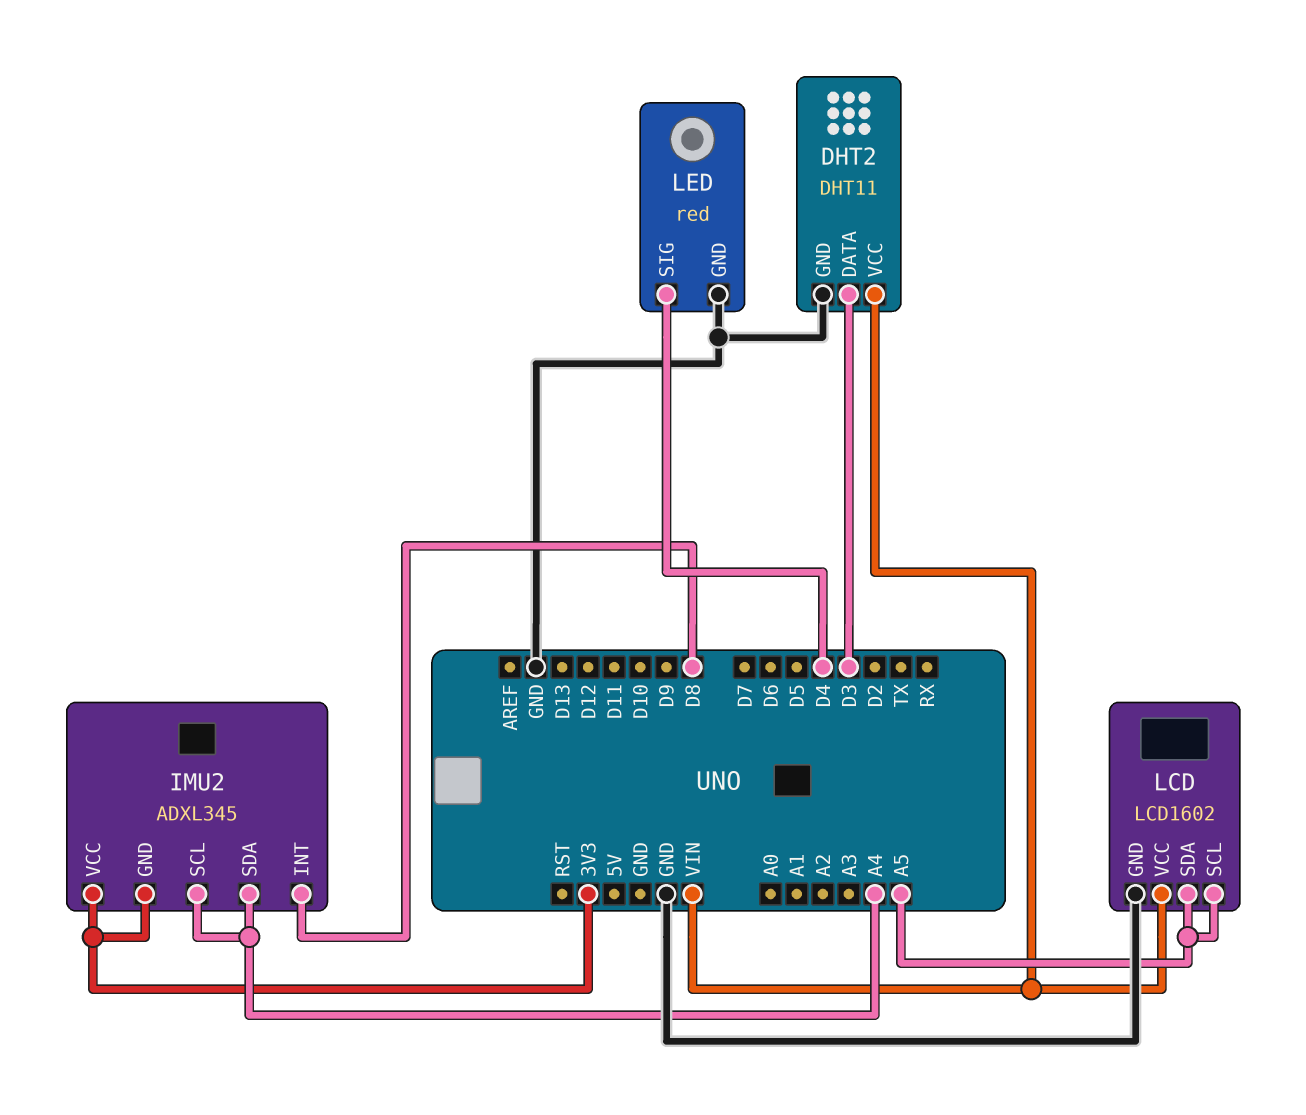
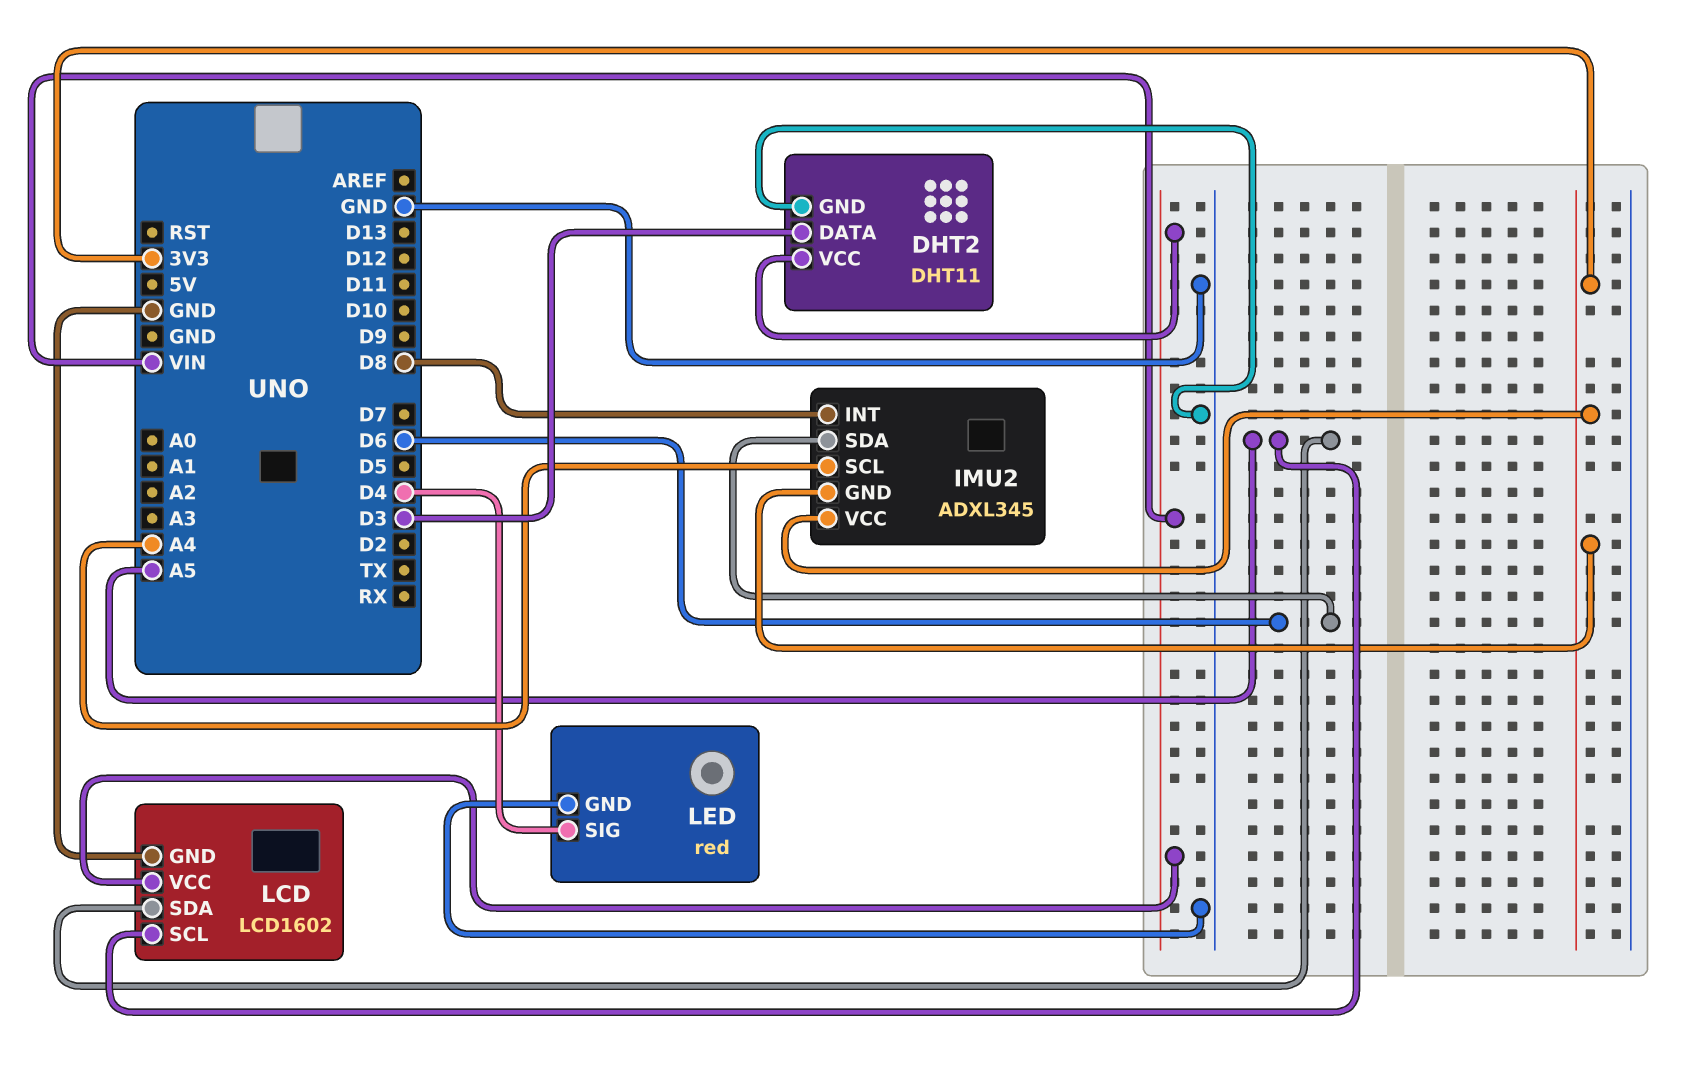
IMU2 pin SDA: A4 -> D6

